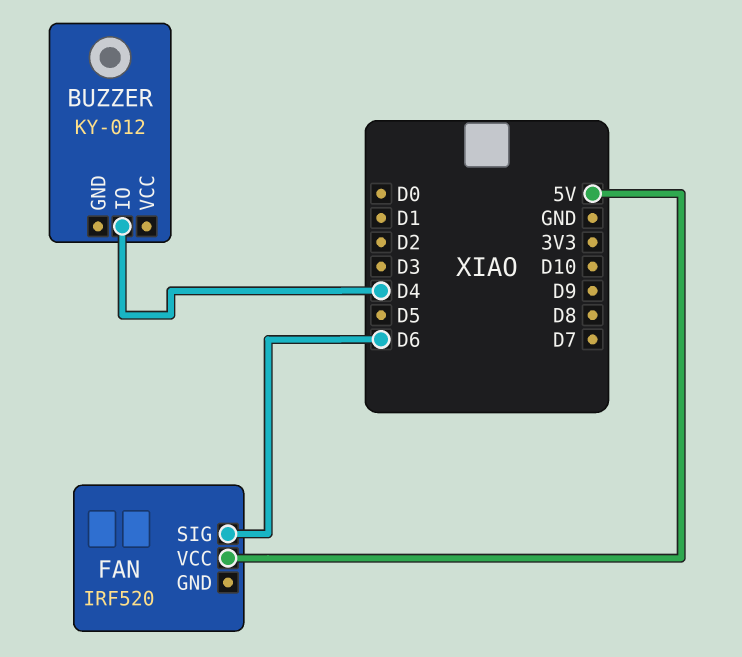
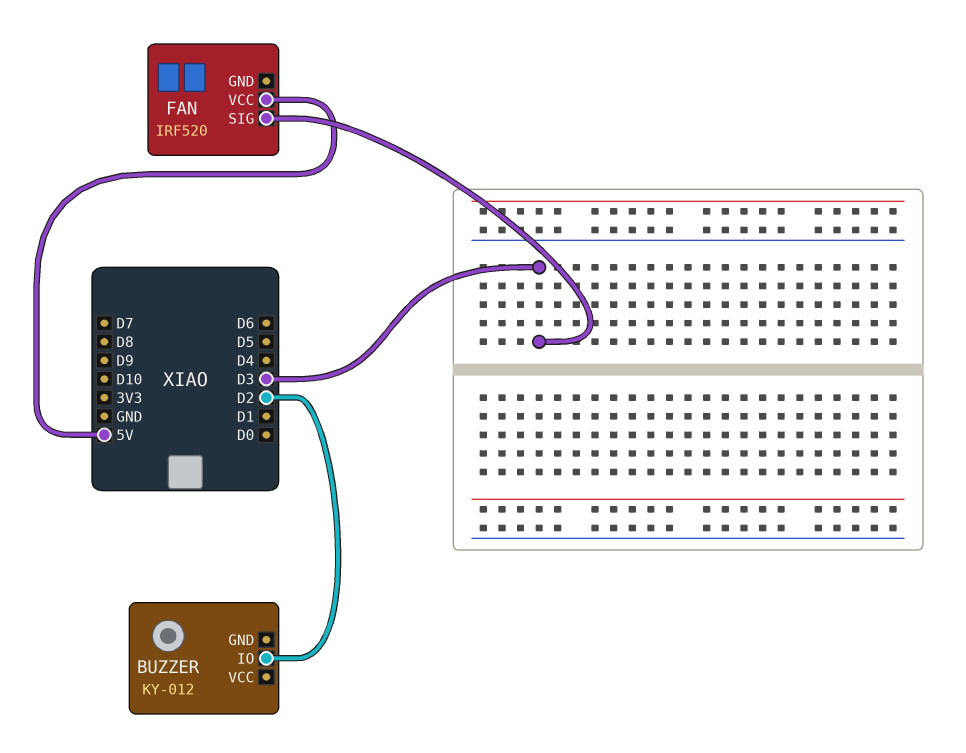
BUZZER pin IO: D4 -> D2
FAN pin SIG: D6 -> D3

